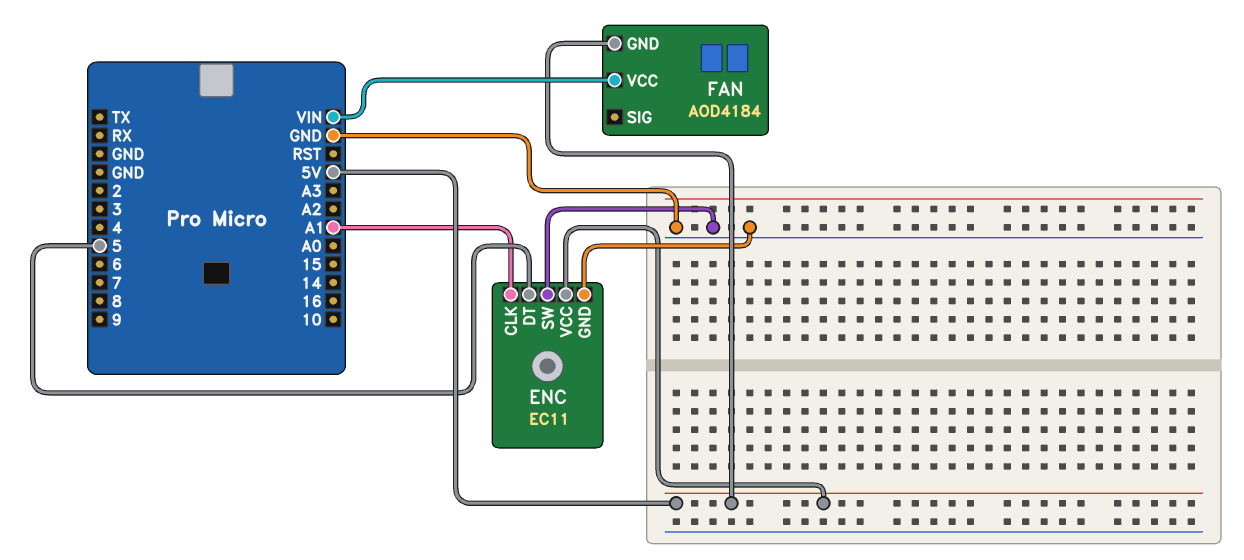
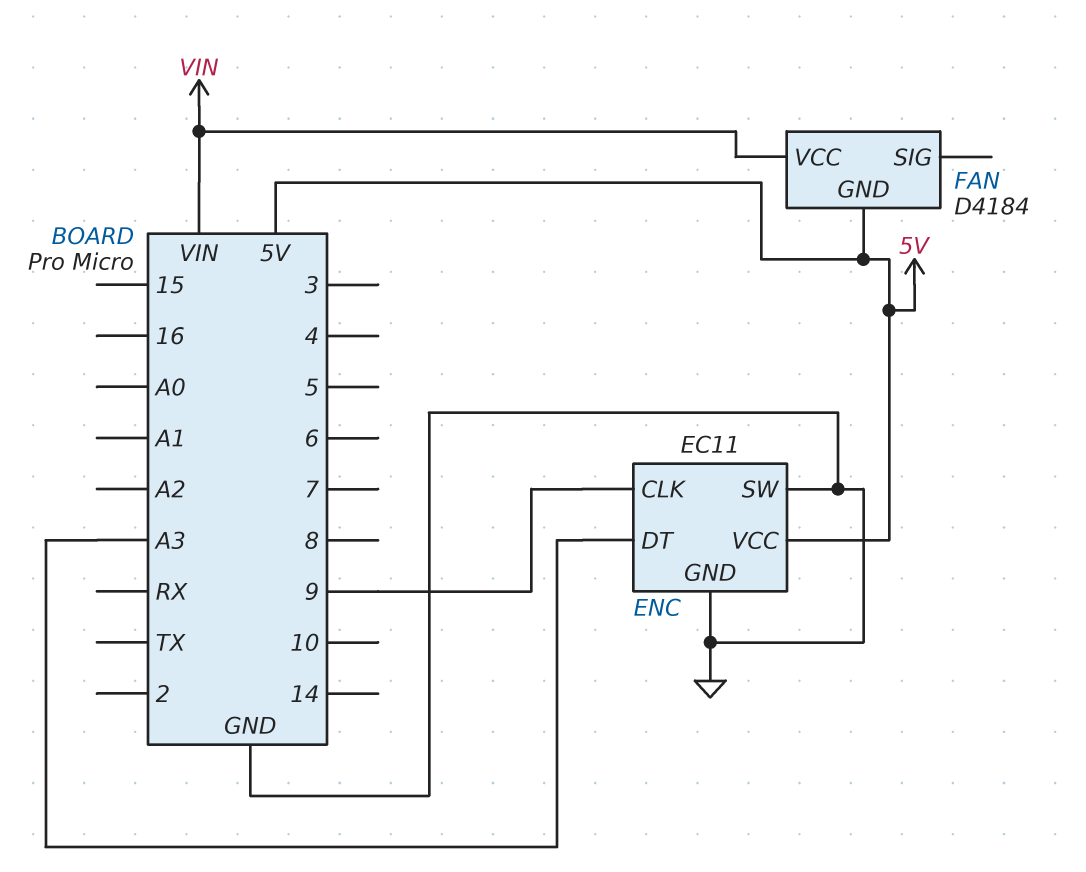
ENC pin CLK: A1 -> 9
ENC pin DT: 5 -> A3
FAN: AOD4184 -> D4184

